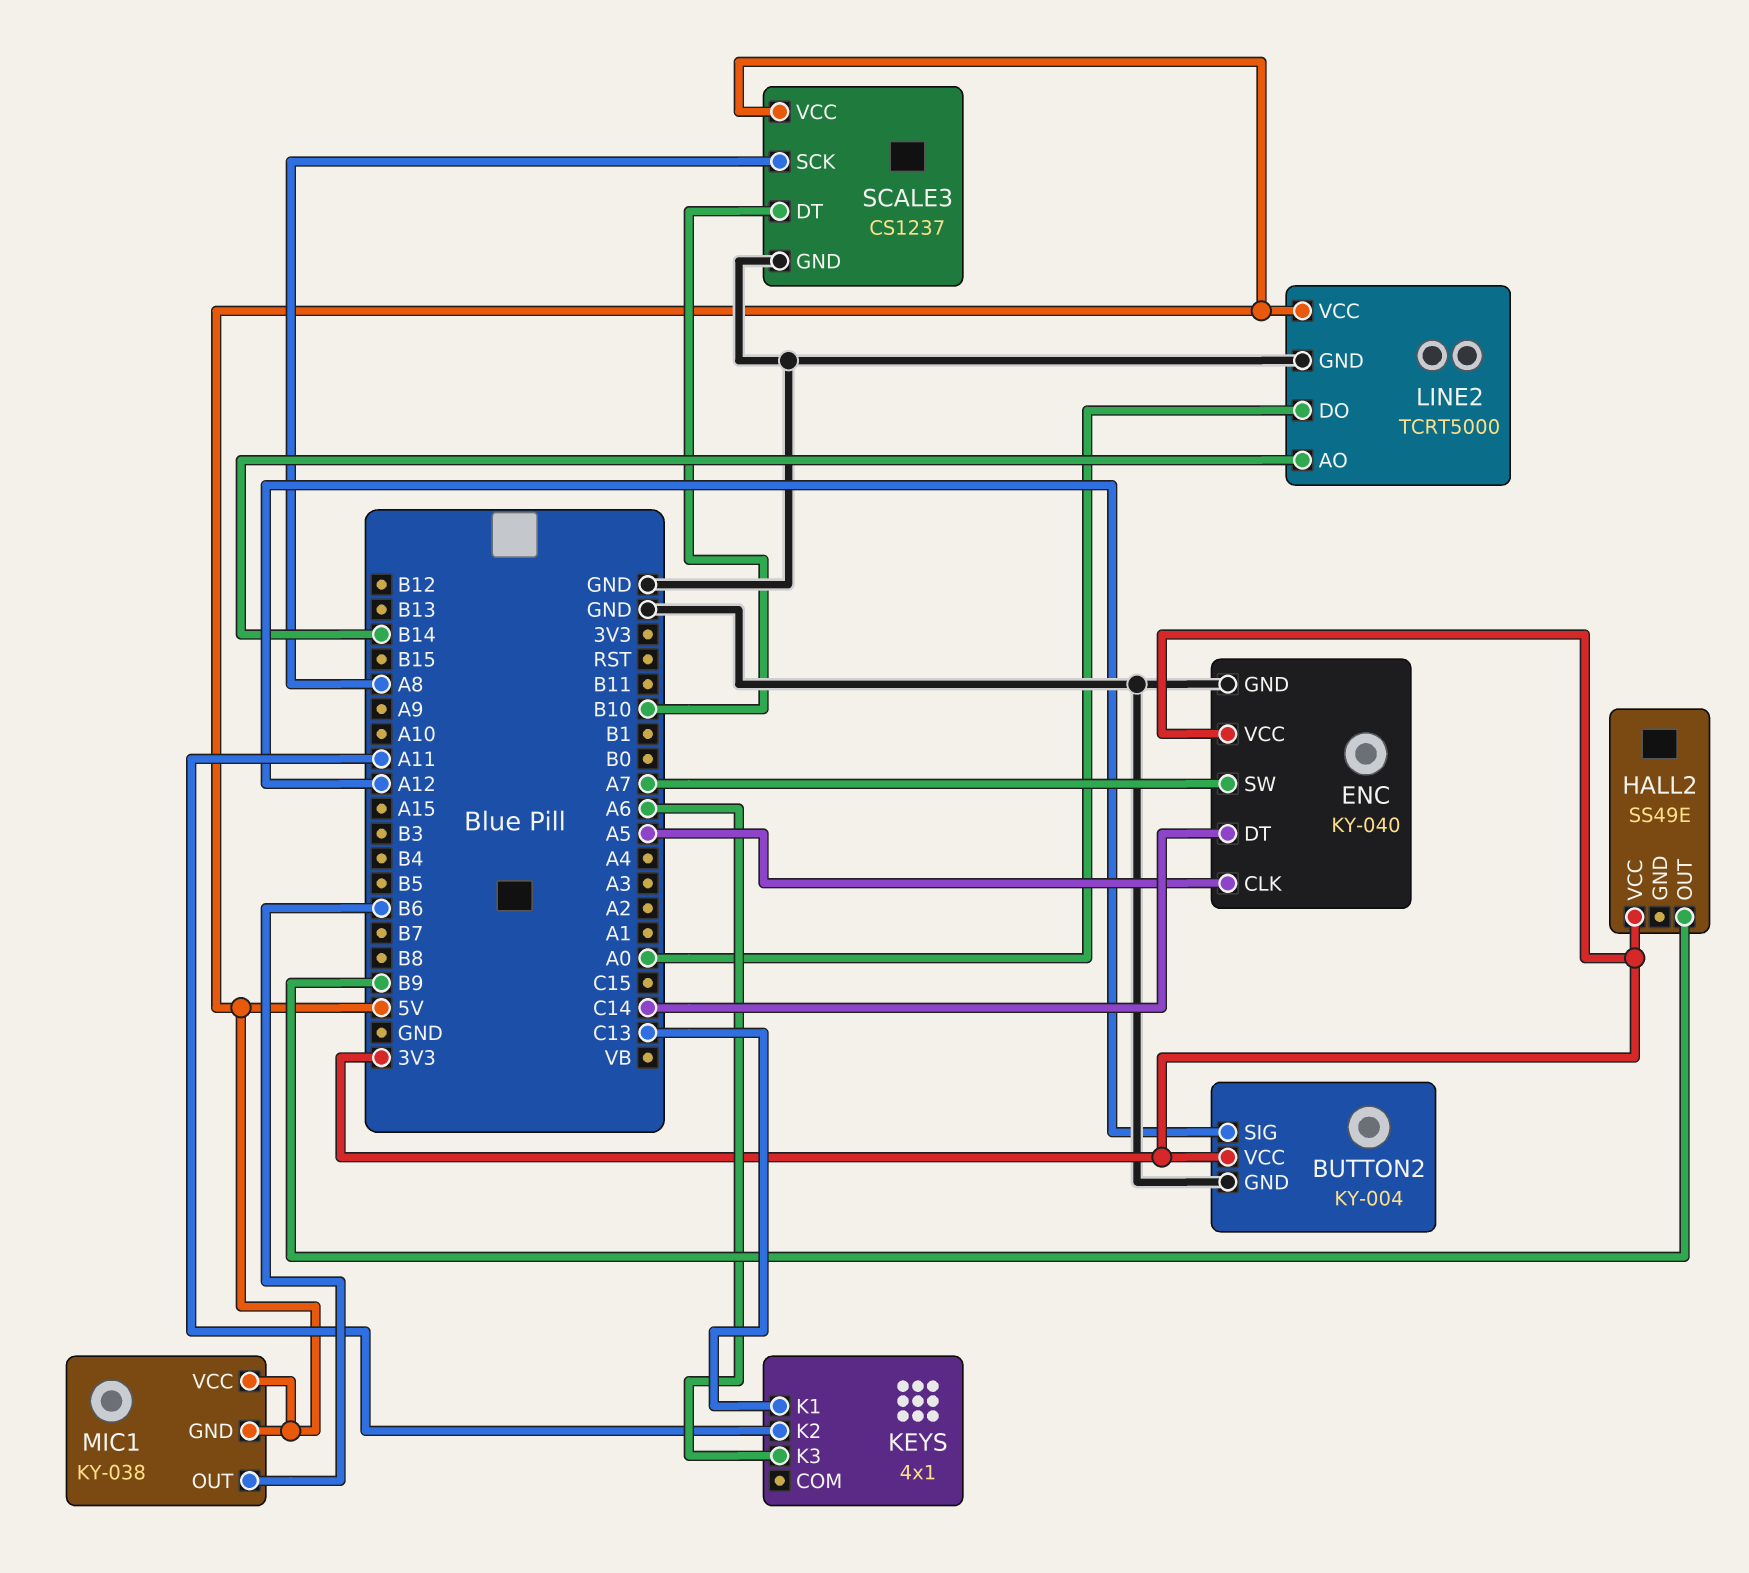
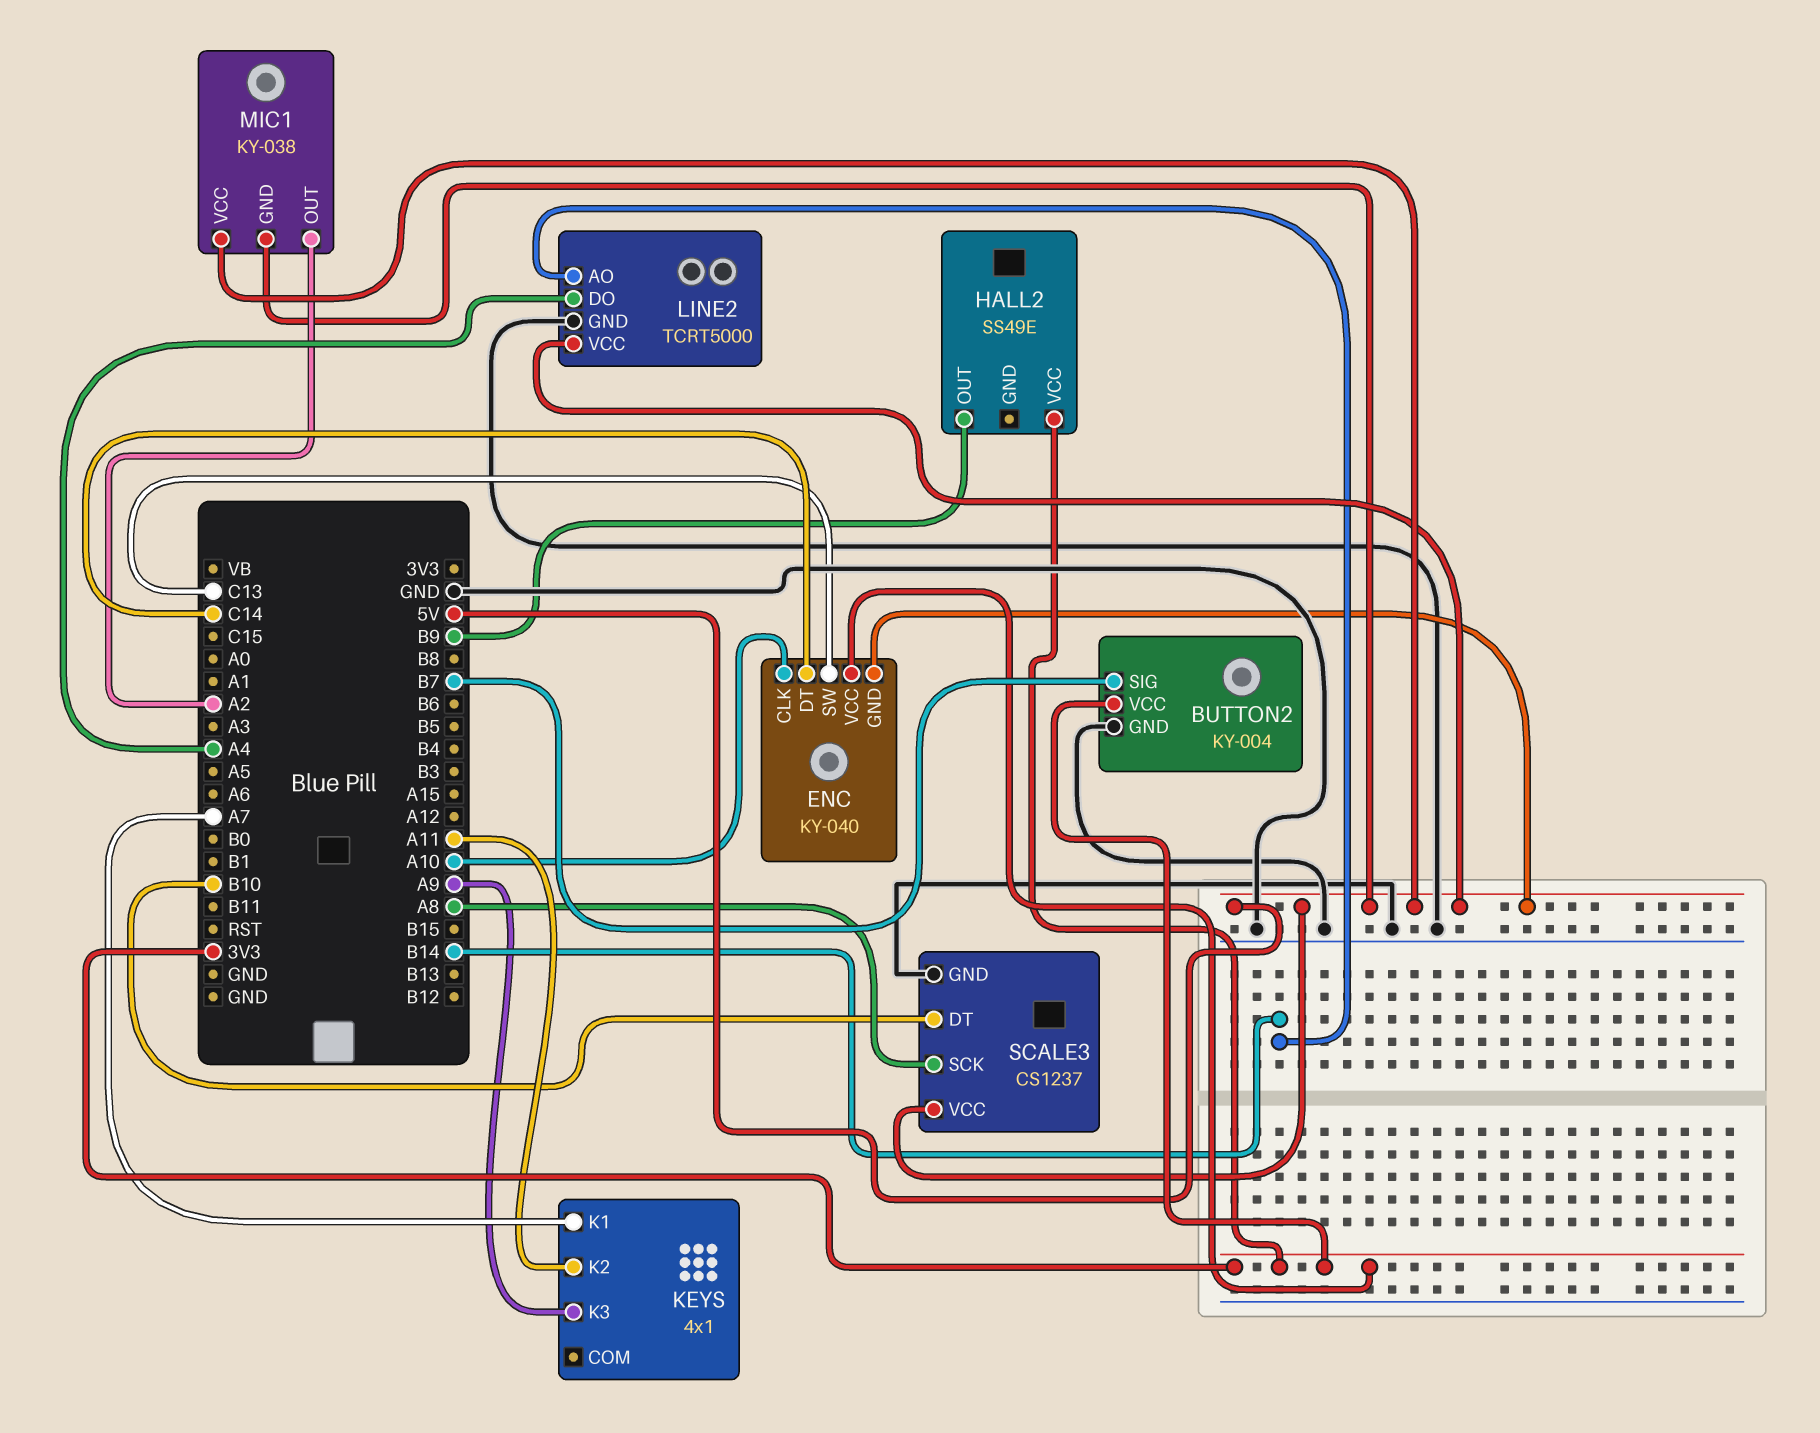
BUTTON2 pin SIG: A12 -> B7
ENC pin CLK: A5 -> A10
ENC pin GND: GND -> 5V
ENC pin SW: A7 -> C13
KEYS pin K1: C13 -> A7
KEYS pin K3: A6 -> A9
LINE2 pin DO: A0 -> A4
MIC1 pin OUT: B6 -> A2

